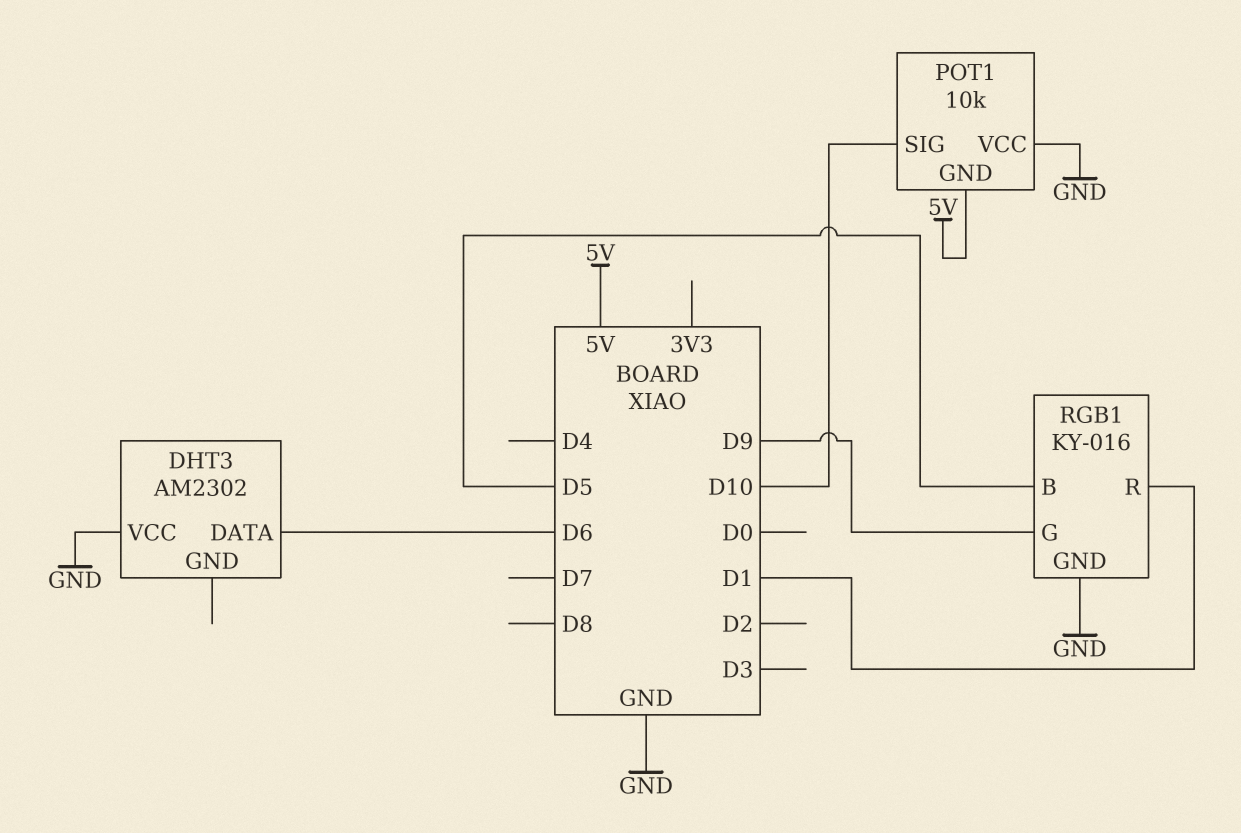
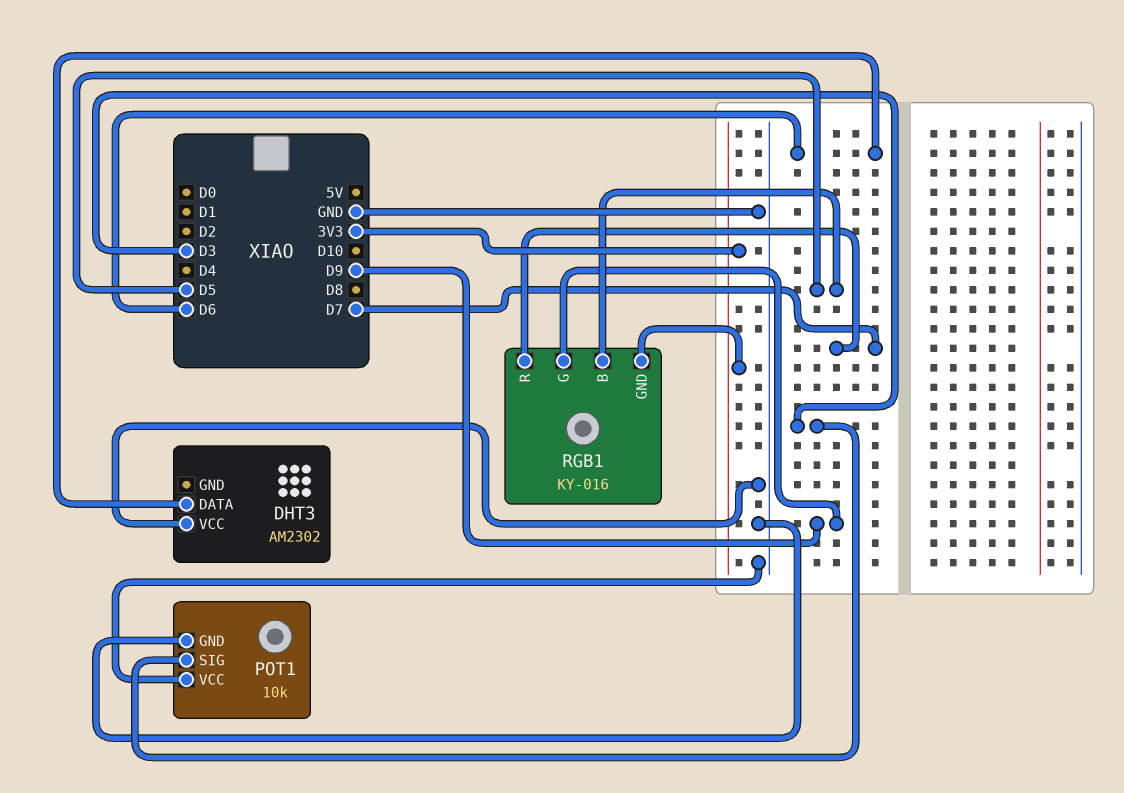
POT1 pin GND: 5V -> GND
POT1 pin SIG: D10 -> D3
RGB1 pin GND: GND -> 3V3
RGB1 pin R: D1 -> D7

